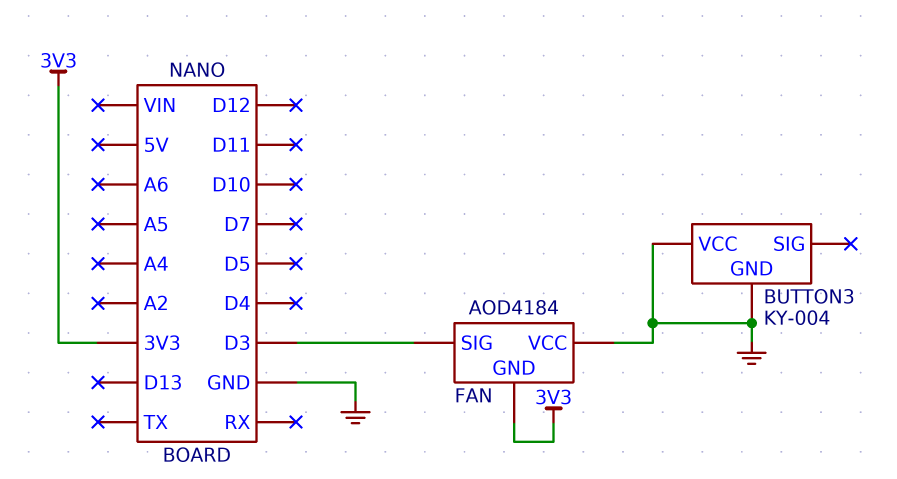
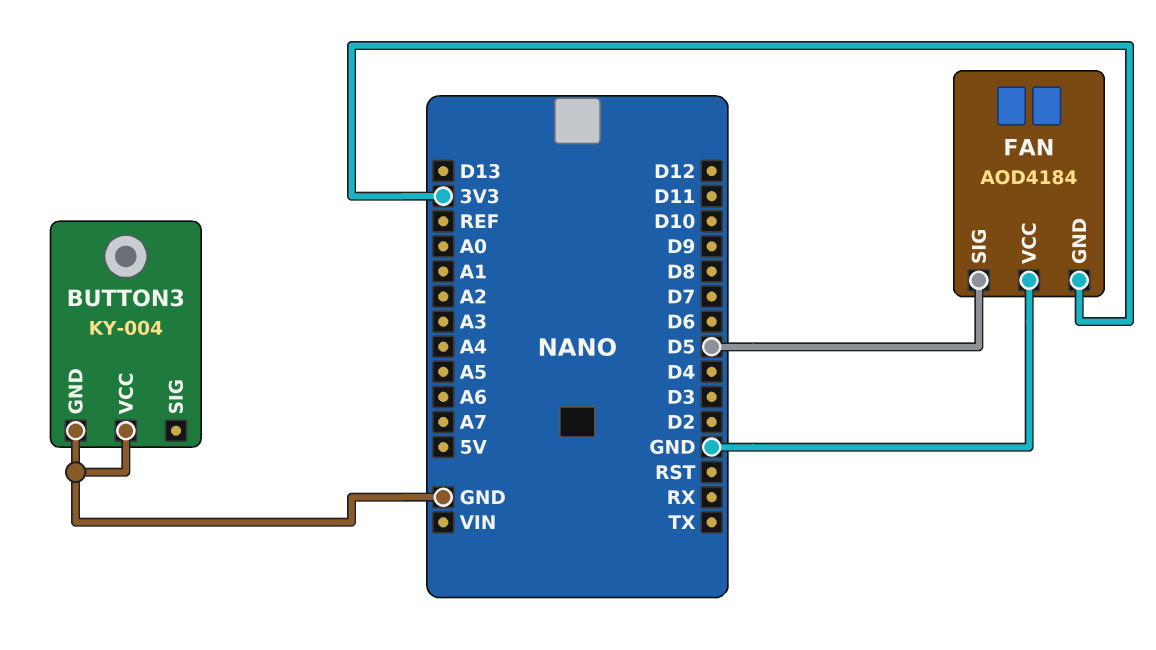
FAN pin SIG: D3 -> D5

